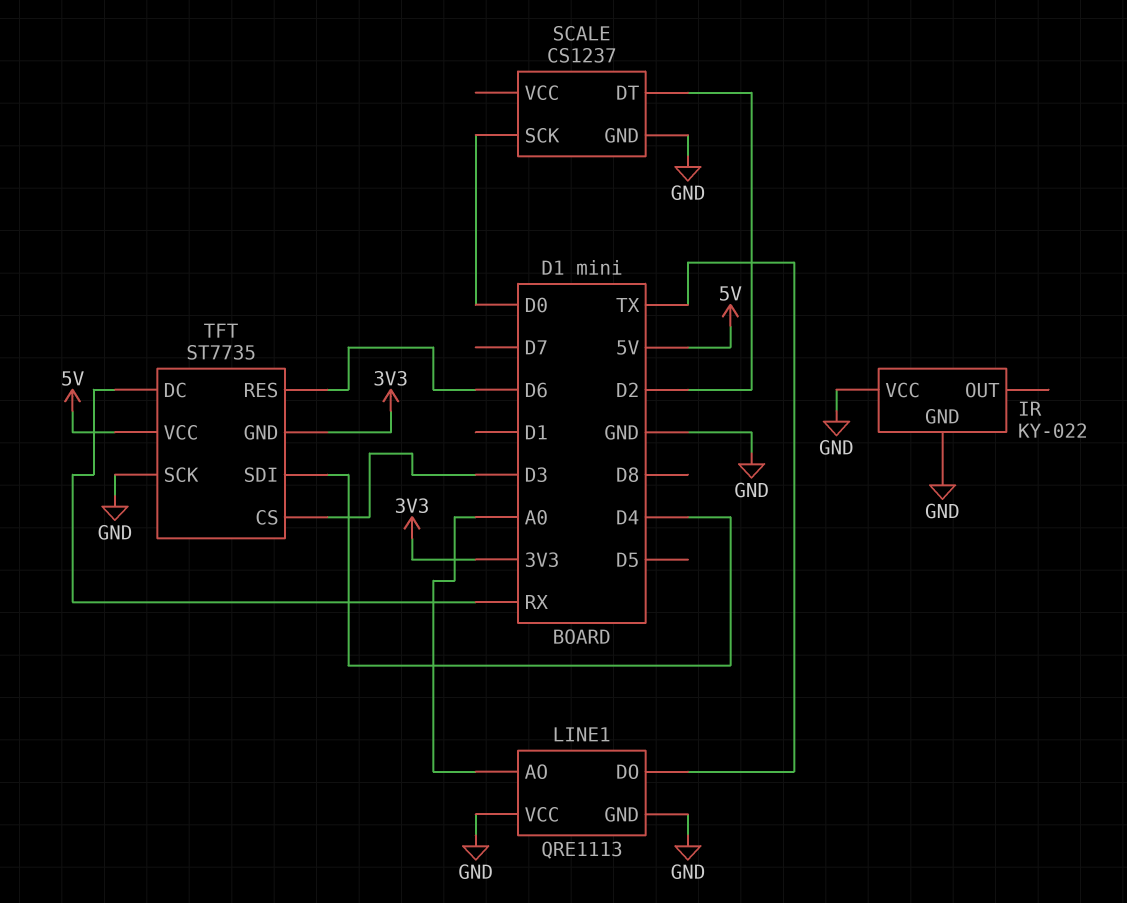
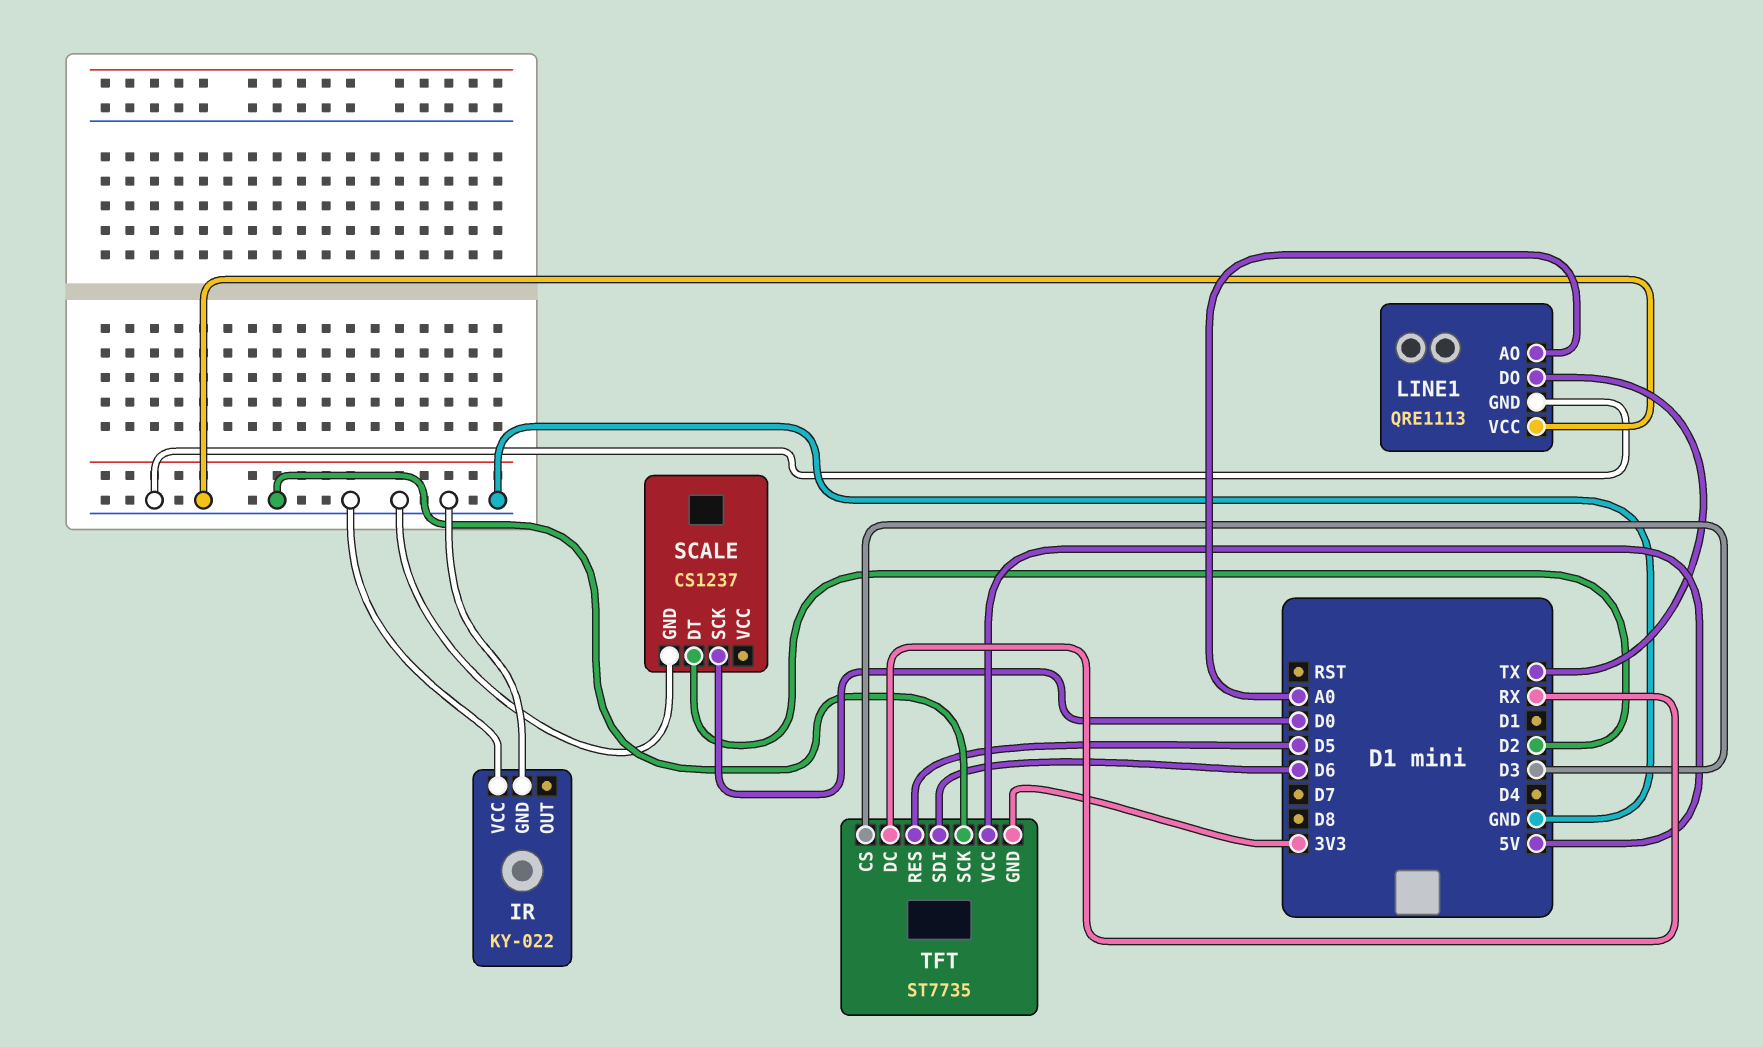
TFT pin RES: D6 -> D5
TFT pin SDI: D4 -> D6

